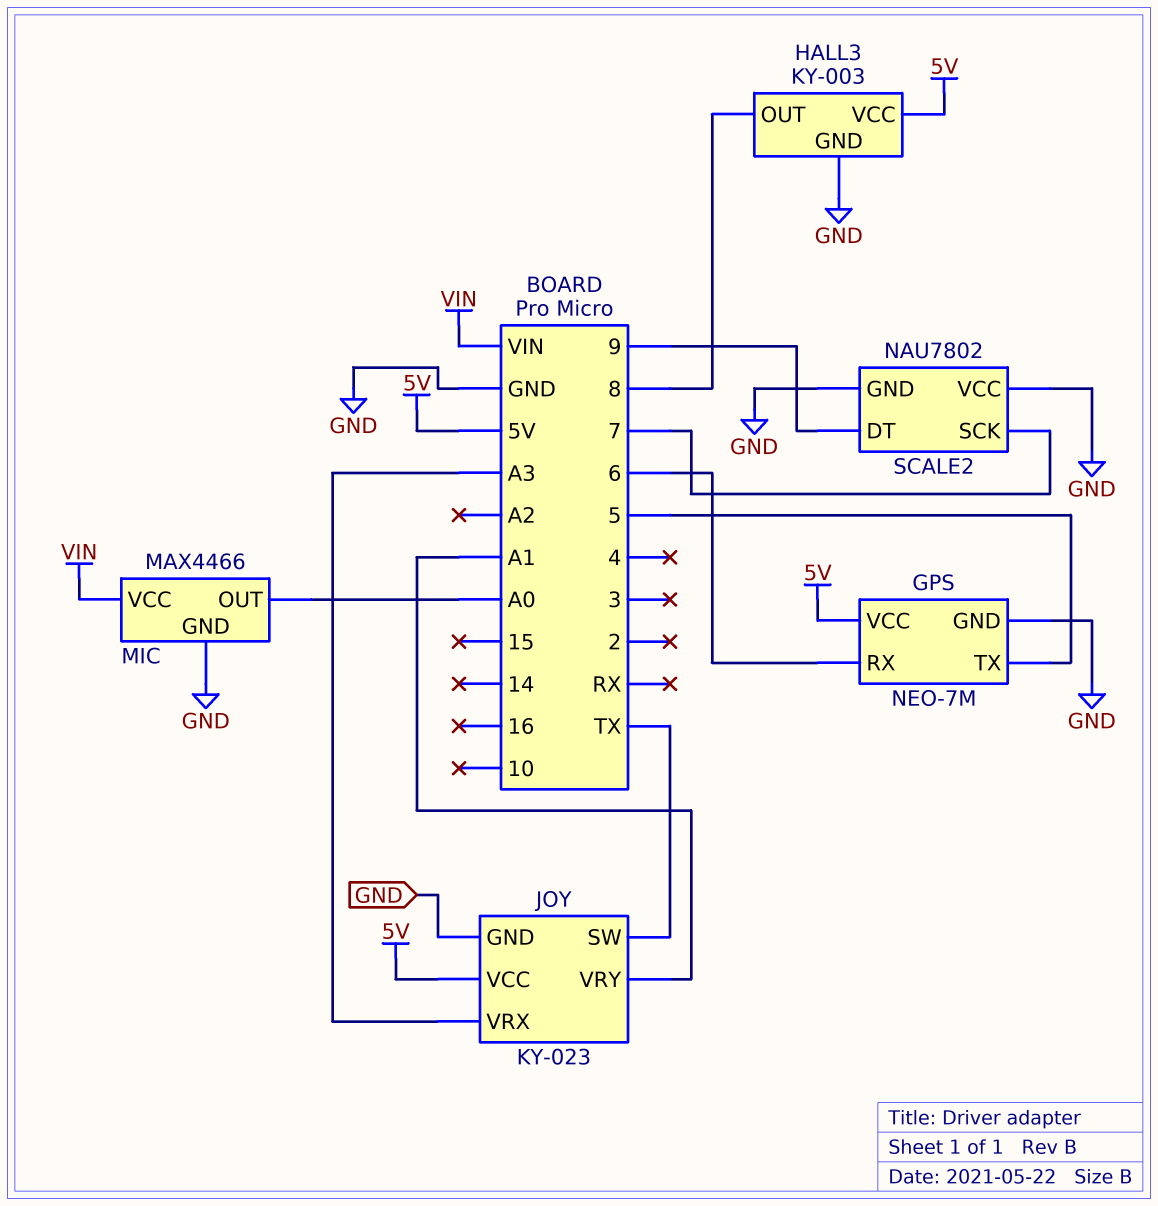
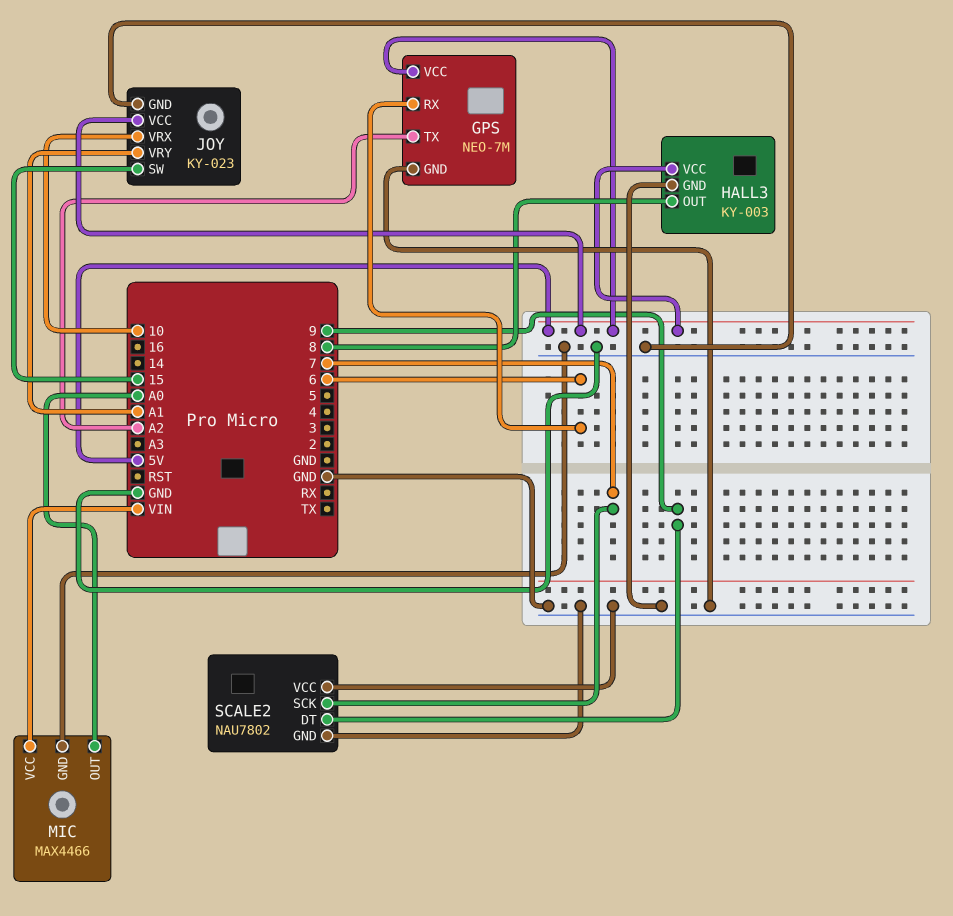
GPS pin TX: 5 -> A2
JOY pin SW: TX -> 15
JOY pin VRX: A3 -> 10

